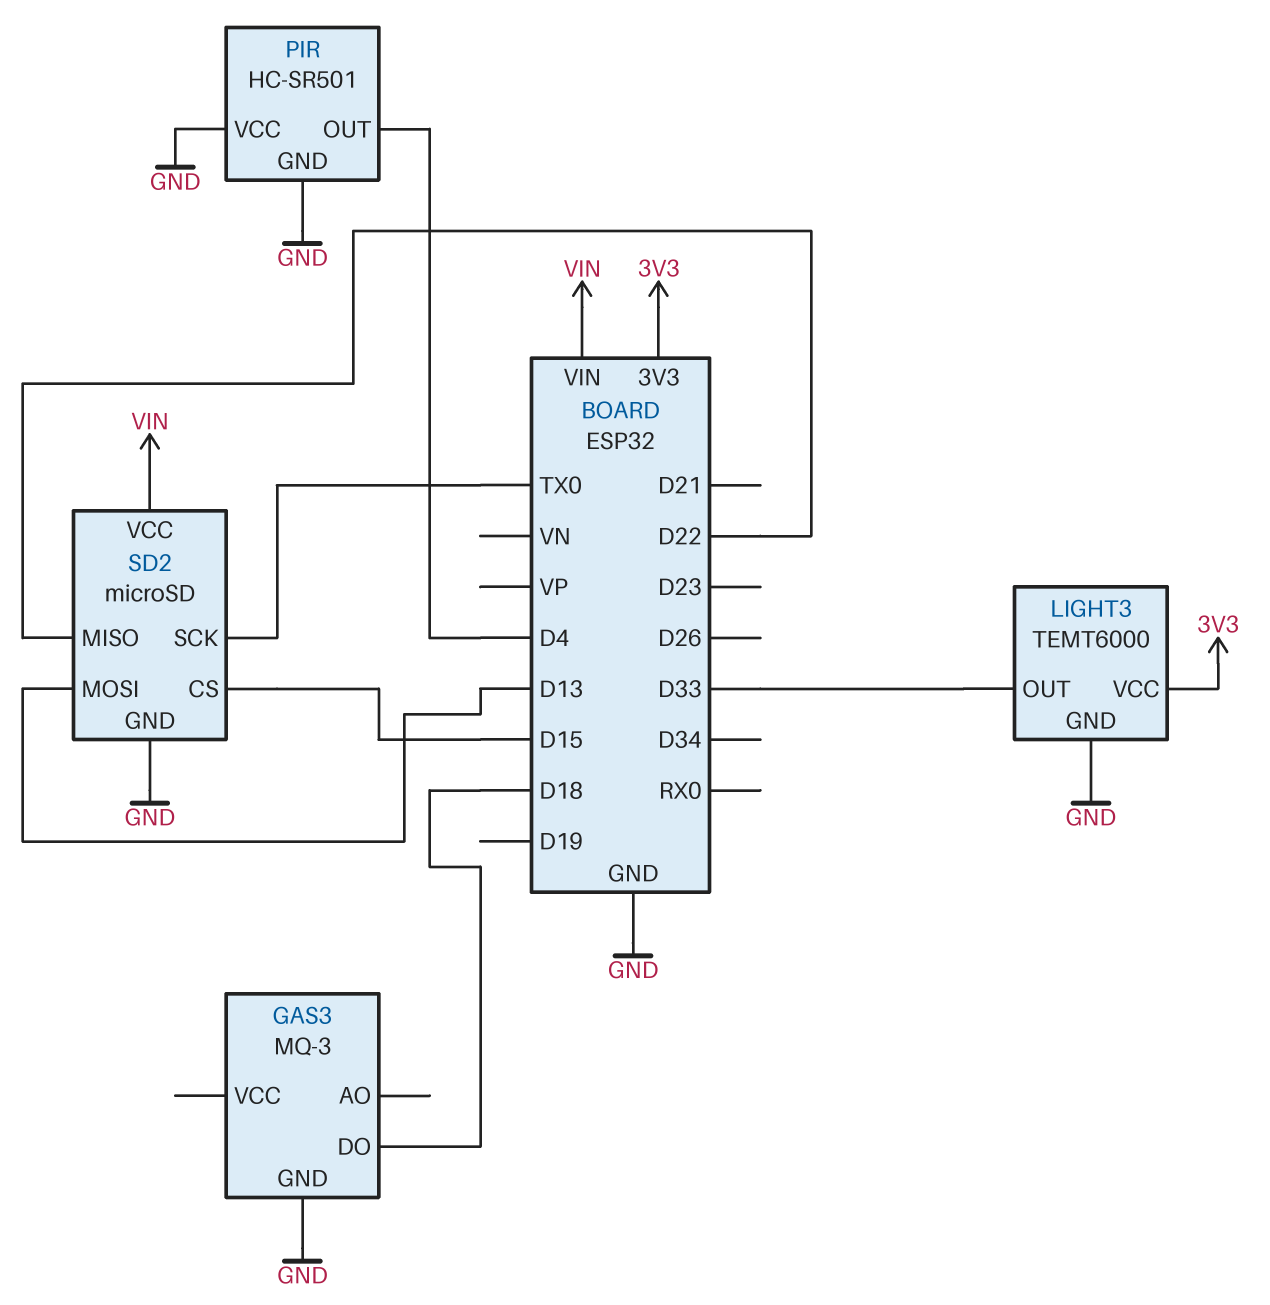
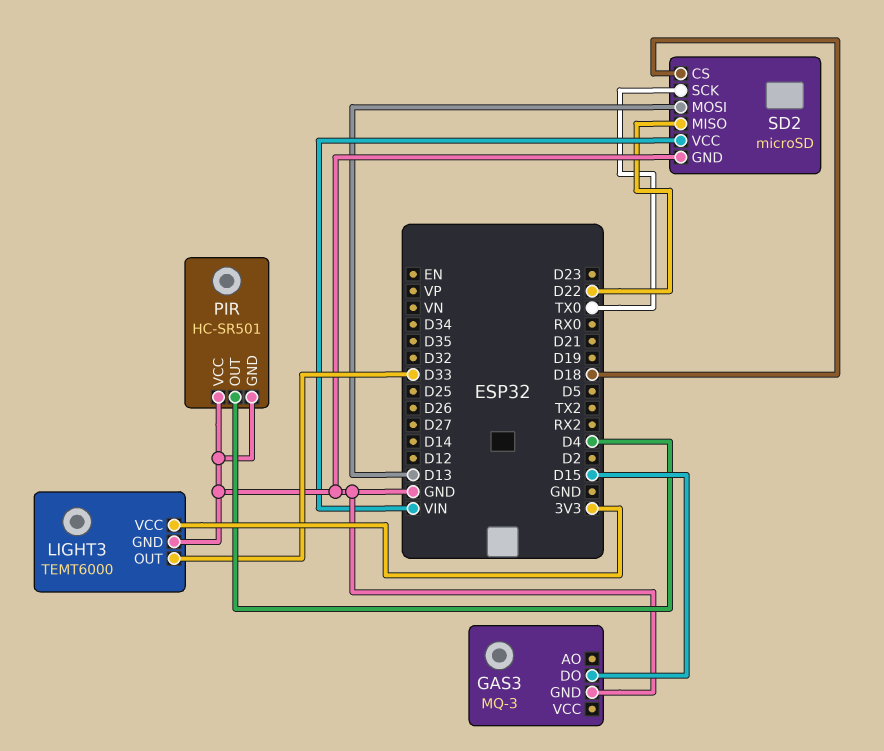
GAS3 pin DO: D18 -> D15
SD2 pin CS: D15 -> D18

